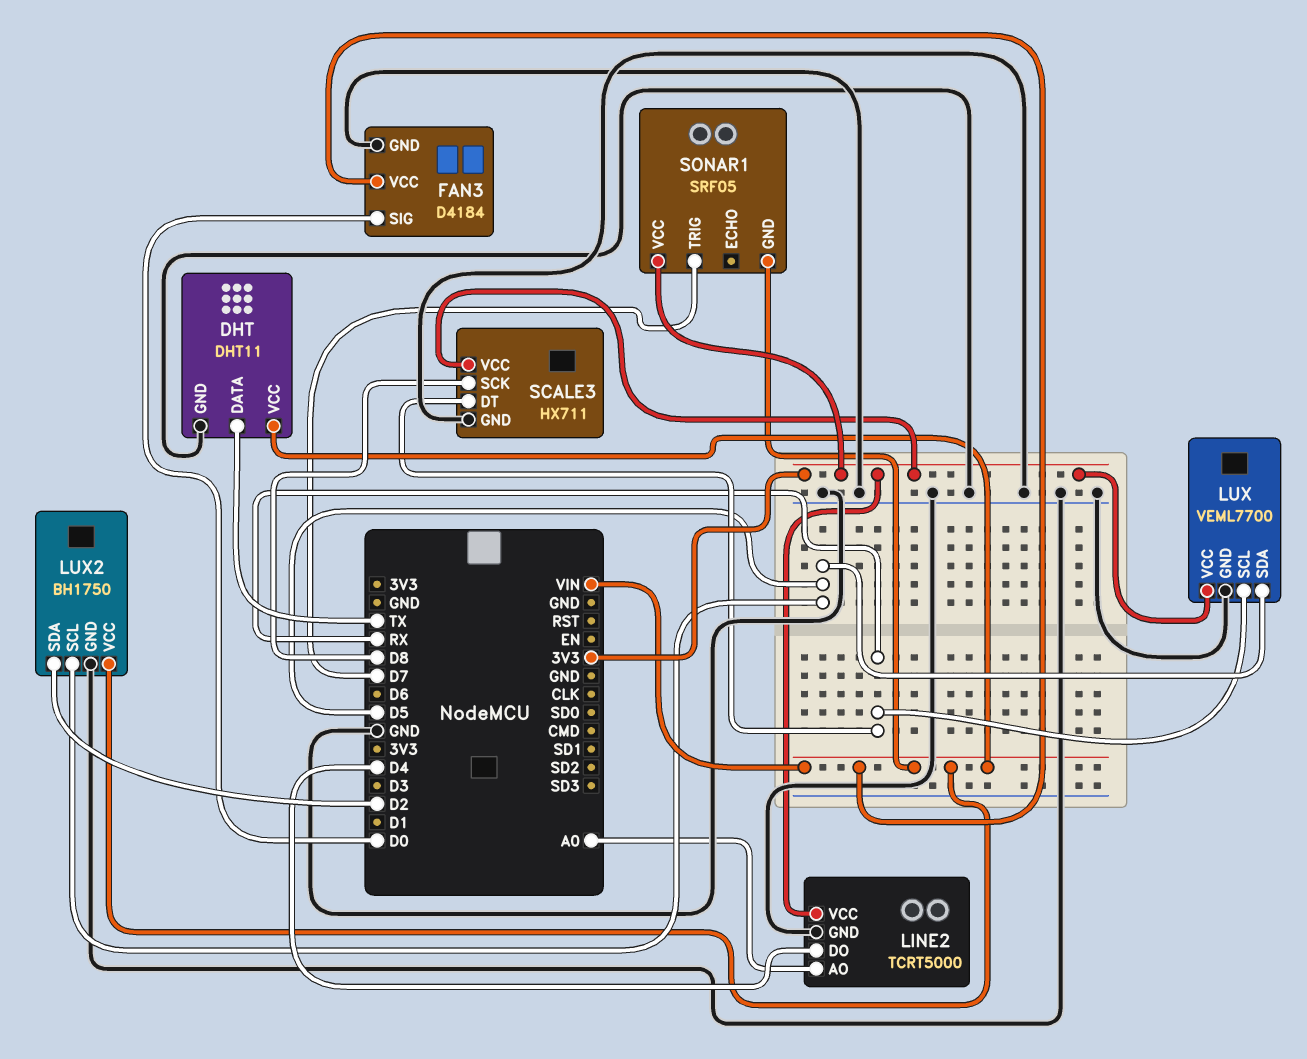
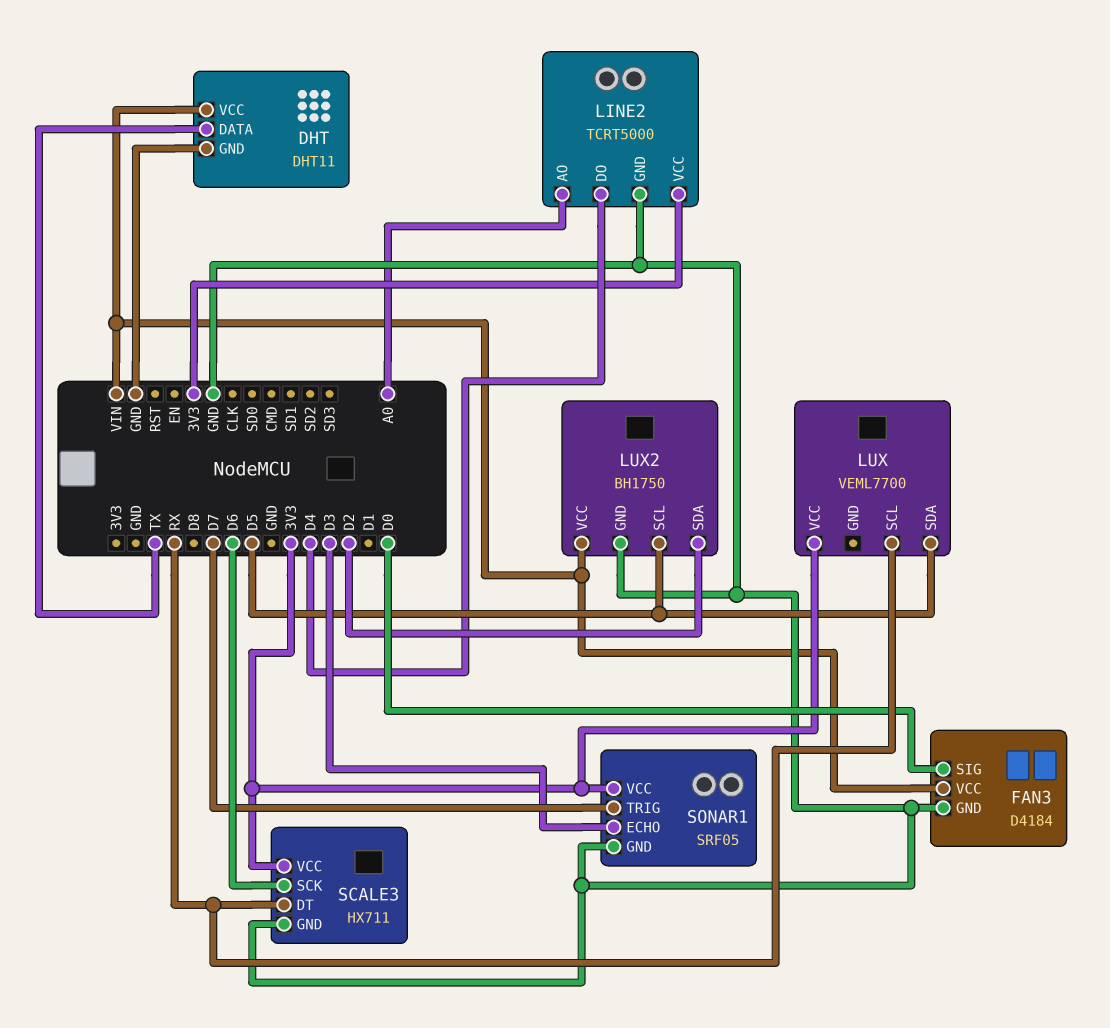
LUX pin GND: GND -> none
SCALE3 pin SCK: D8 -> D6
SONAR1 pin ECHO: none -> D3
SONAR1 pin GND: VIN -> GND

